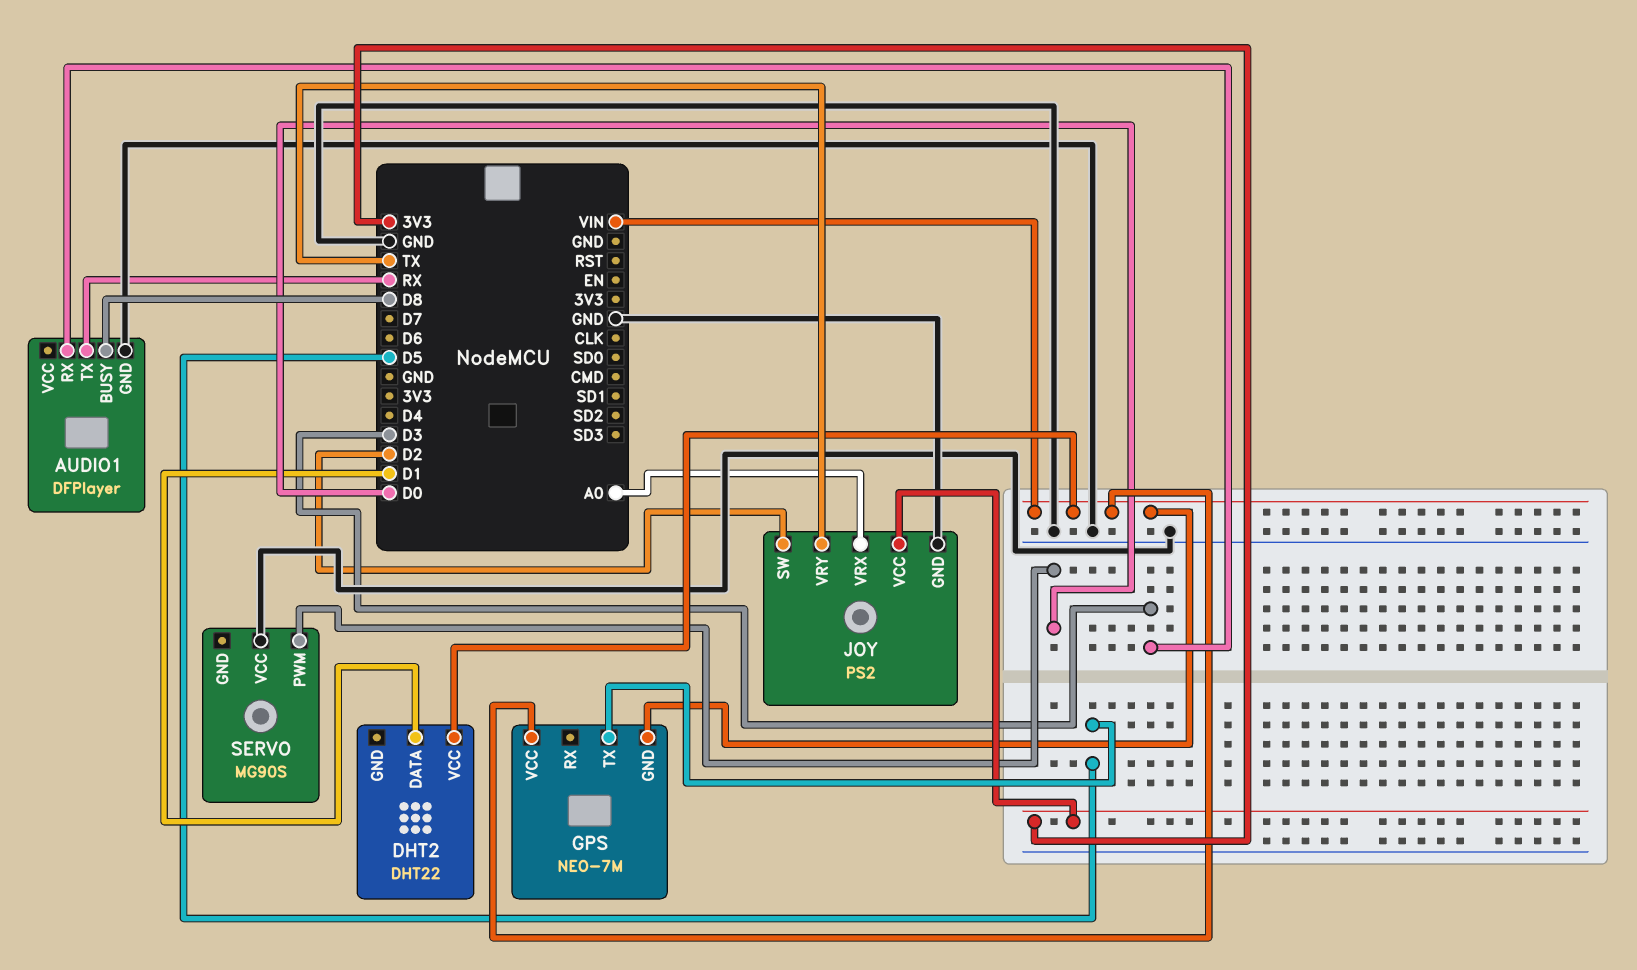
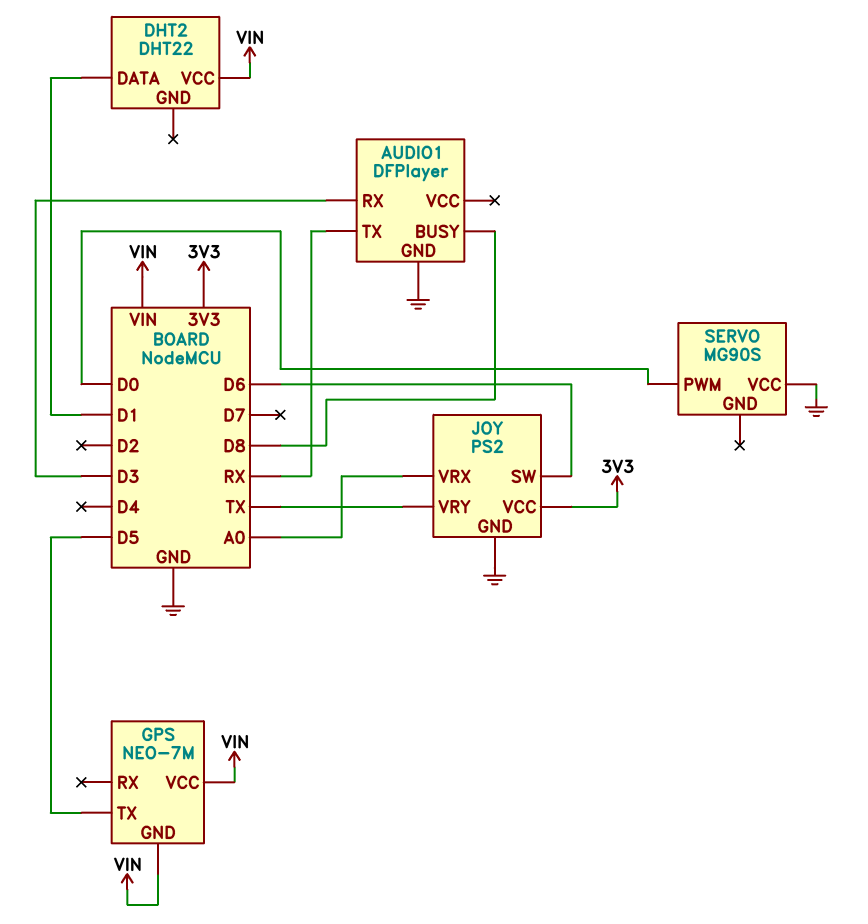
JOY pin SW: D2 -> D6

